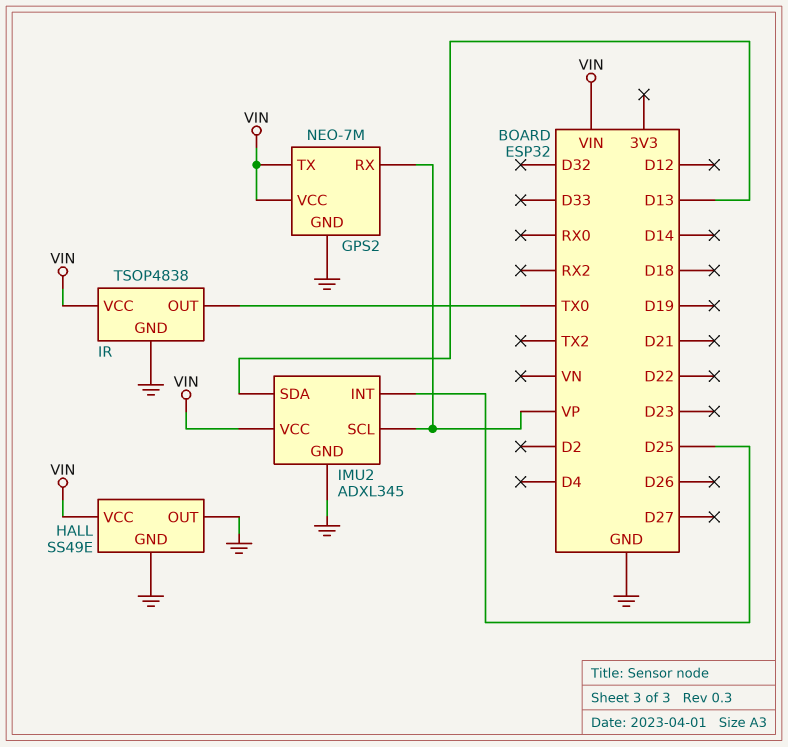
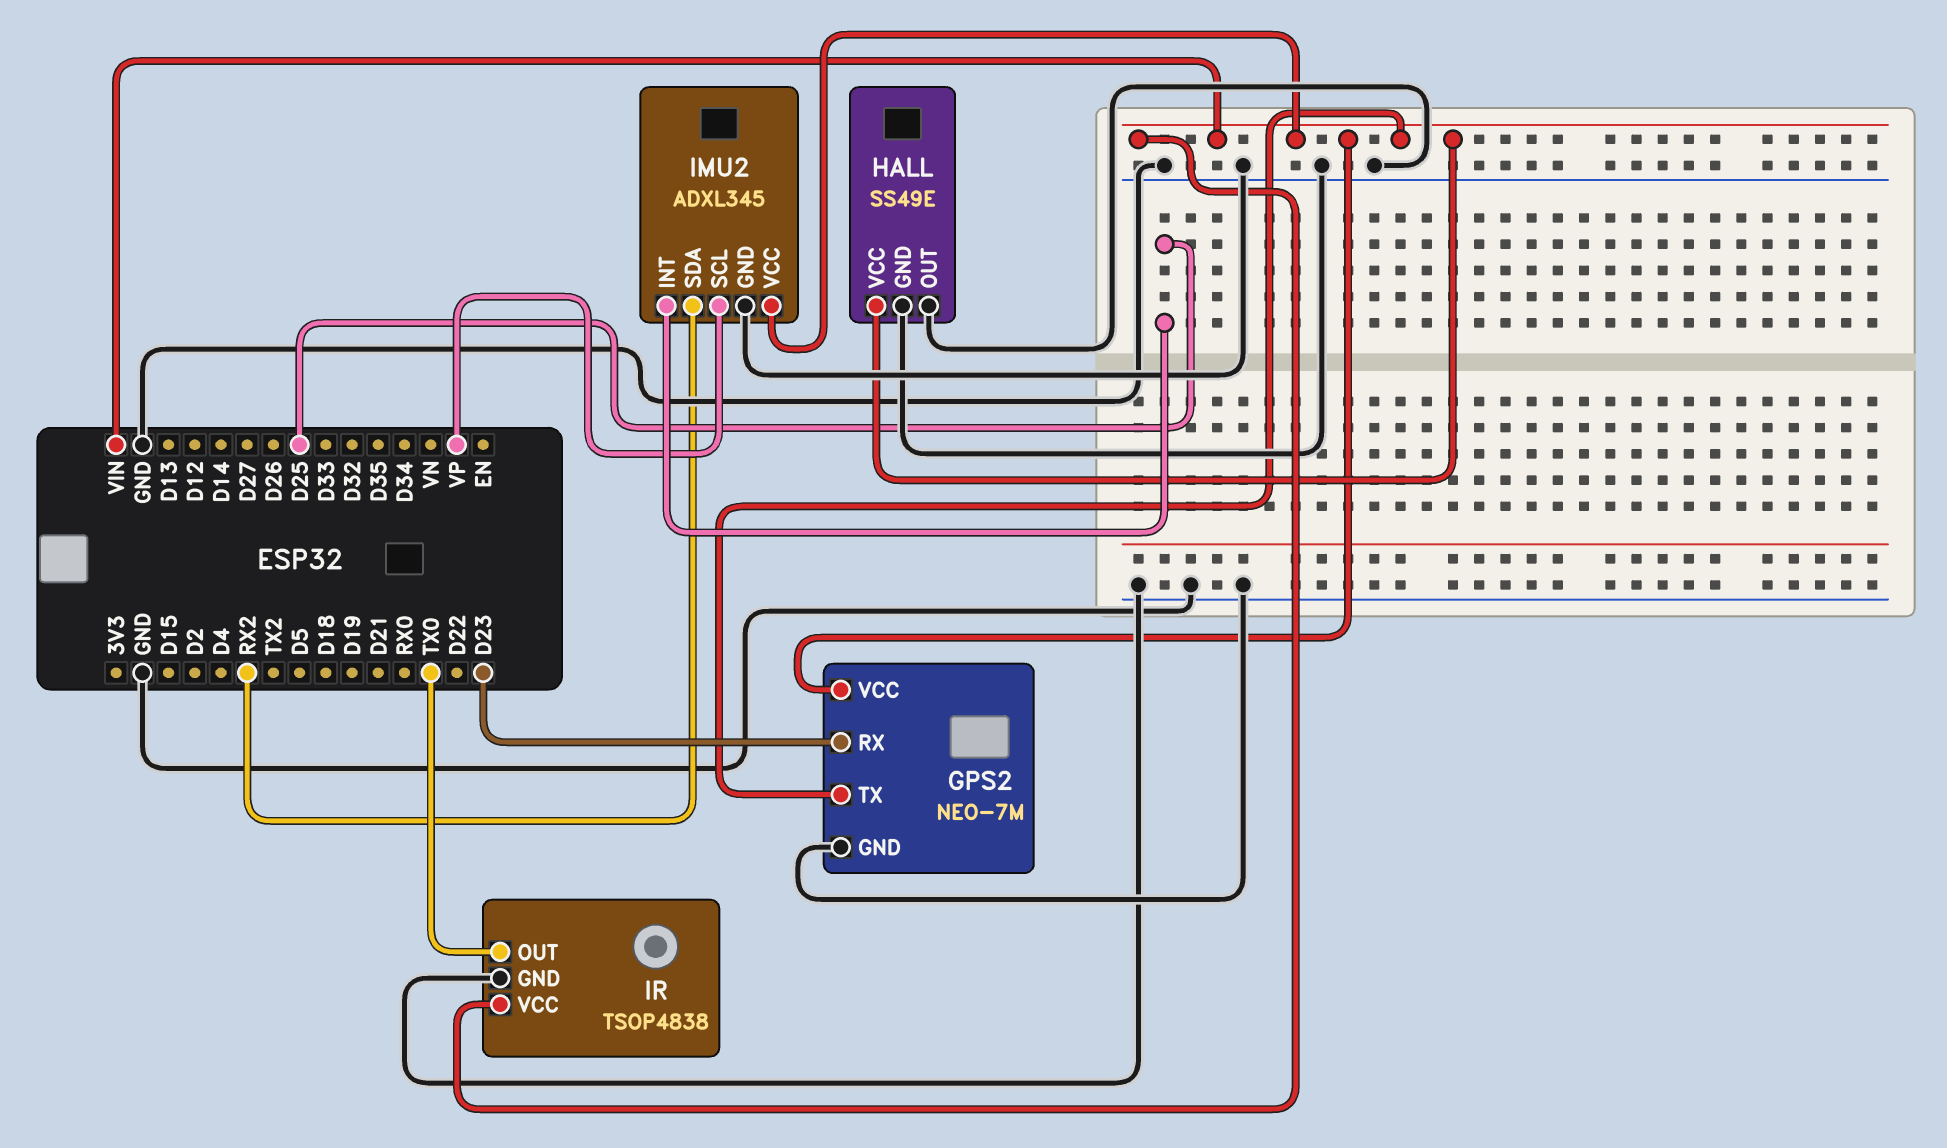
GPS2 pin RX: VP -> D23
IMU2 pin SDA: D13 -> RX2

